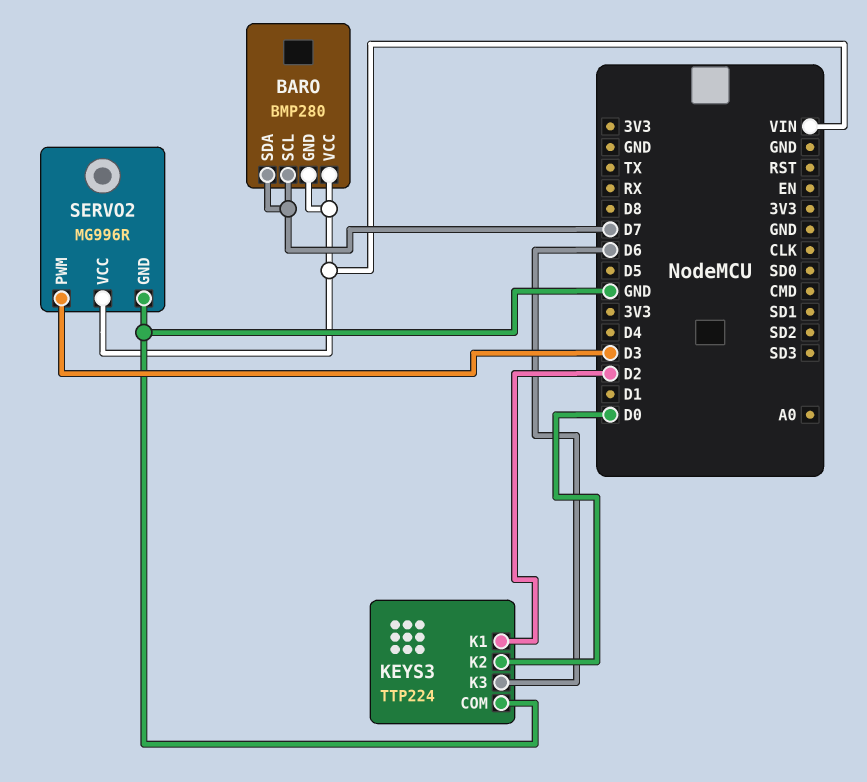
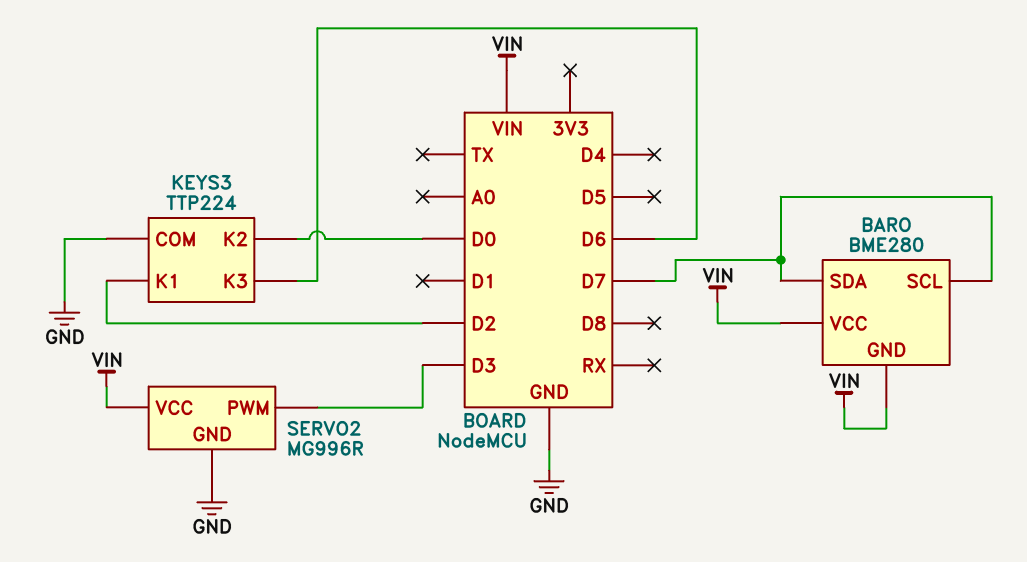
BARO: BMP280 -> BME280

